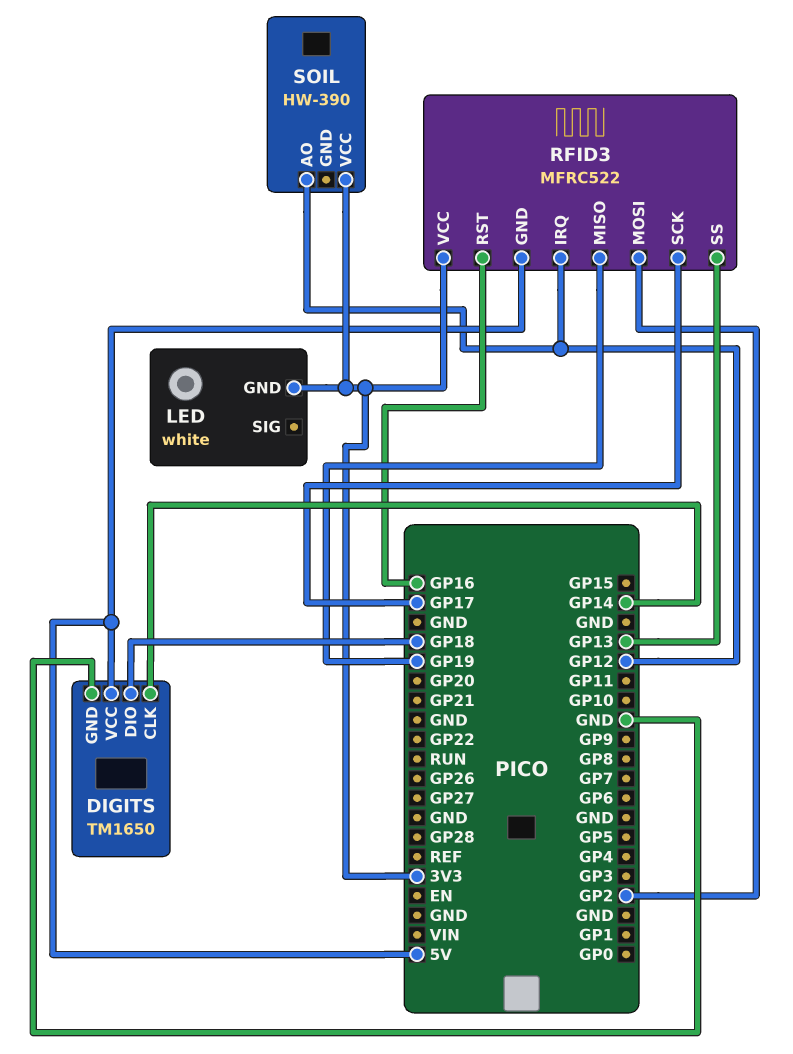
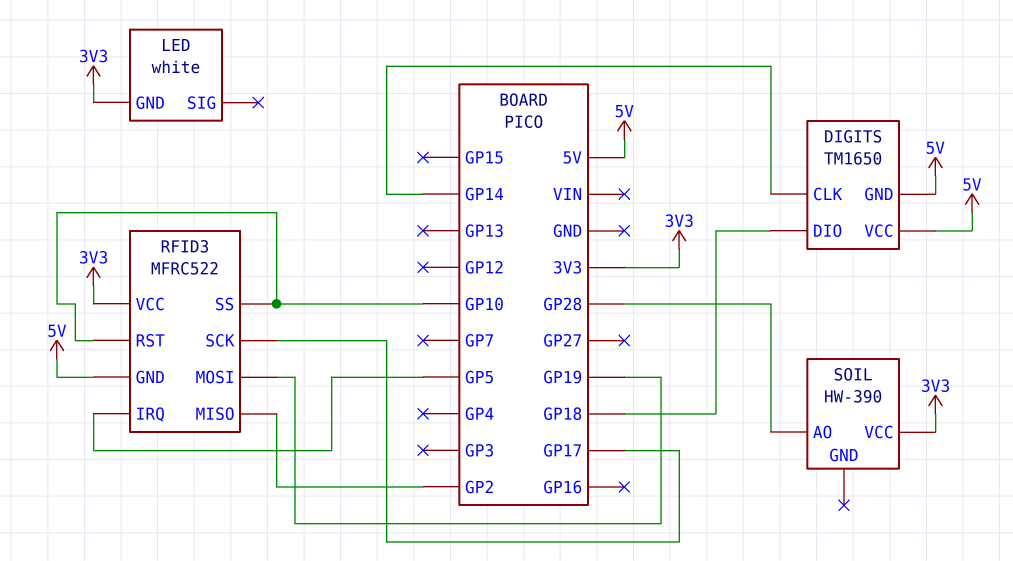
DIGITS pin GND: GND -> 5V
RFID3 pin IRQ: GP12 -> GP5
RFID3 pin MISO: GP19 -> GP2
RFID3 pin MOSI: GP2 -> GP19
RFID3 pin RST: GP16 -> GP10
RFID3 pin SS: GP13 -> GP10
SOIL pin AO: GP12 -> GP28

